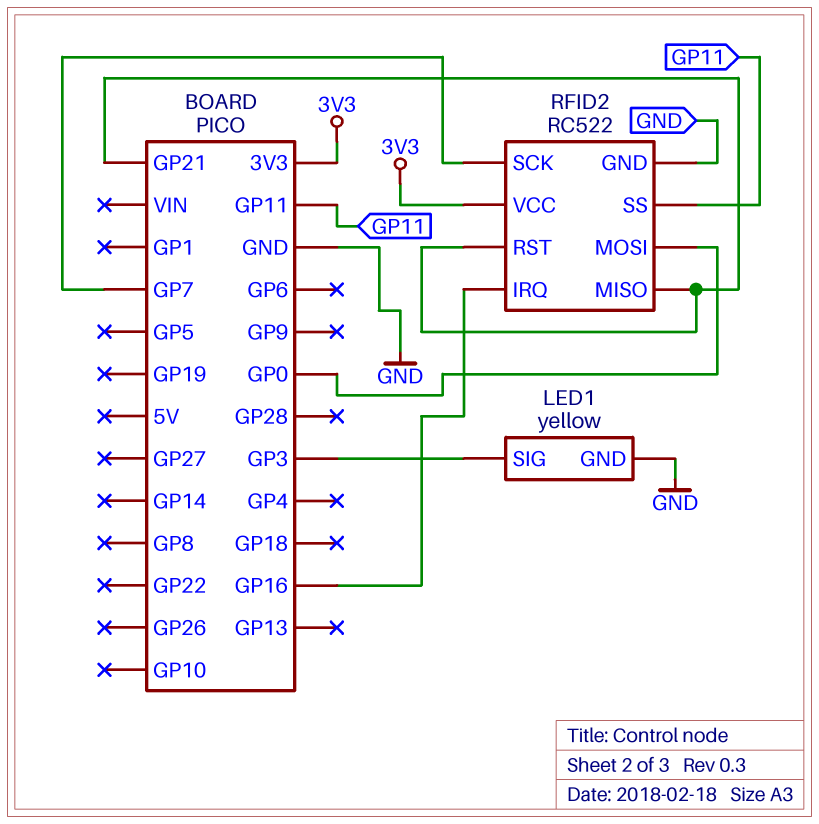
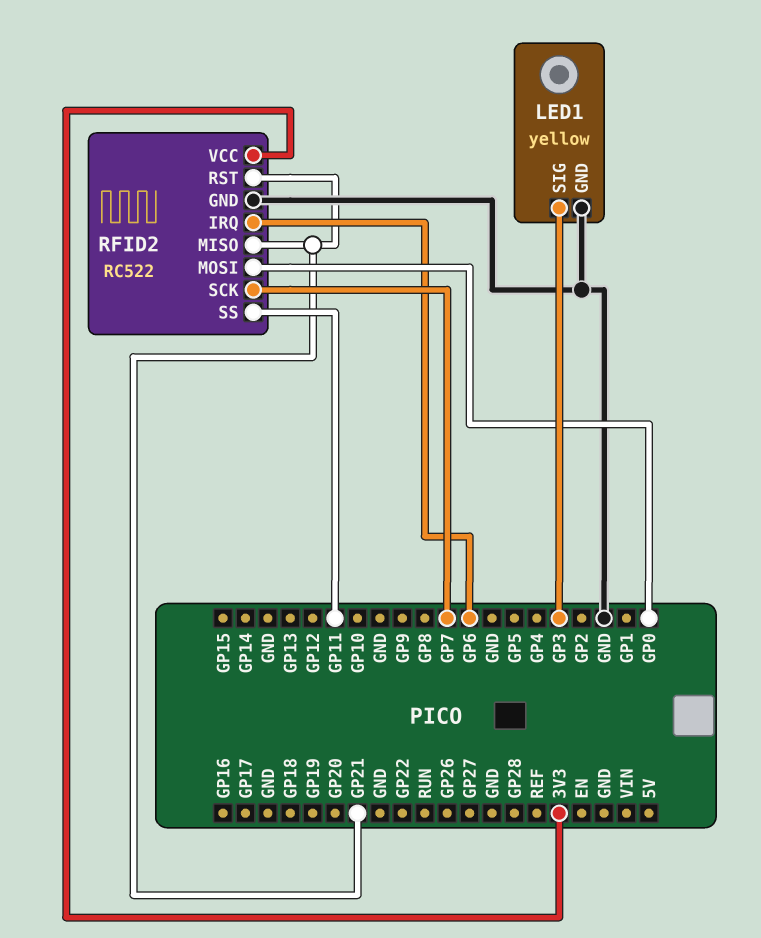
RFID2 pin IRQ: GP16 -> GP6

